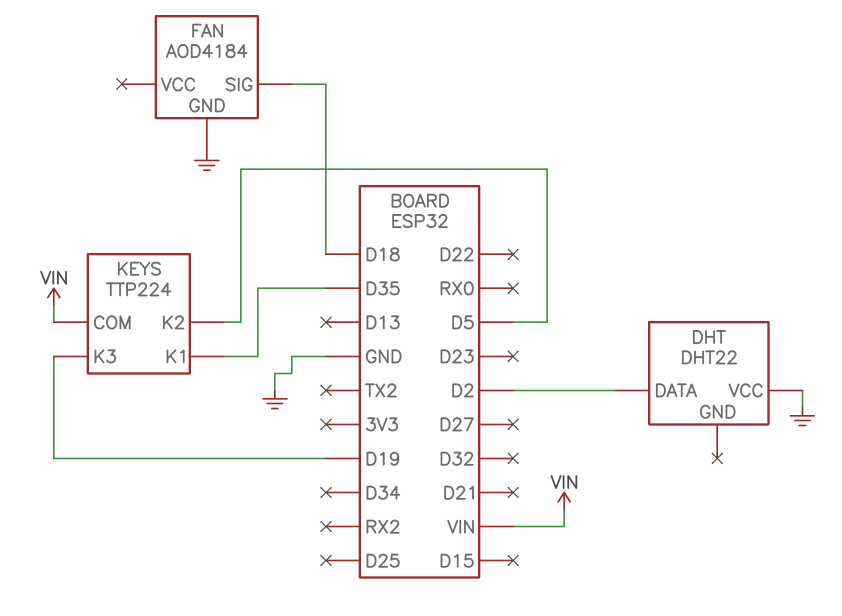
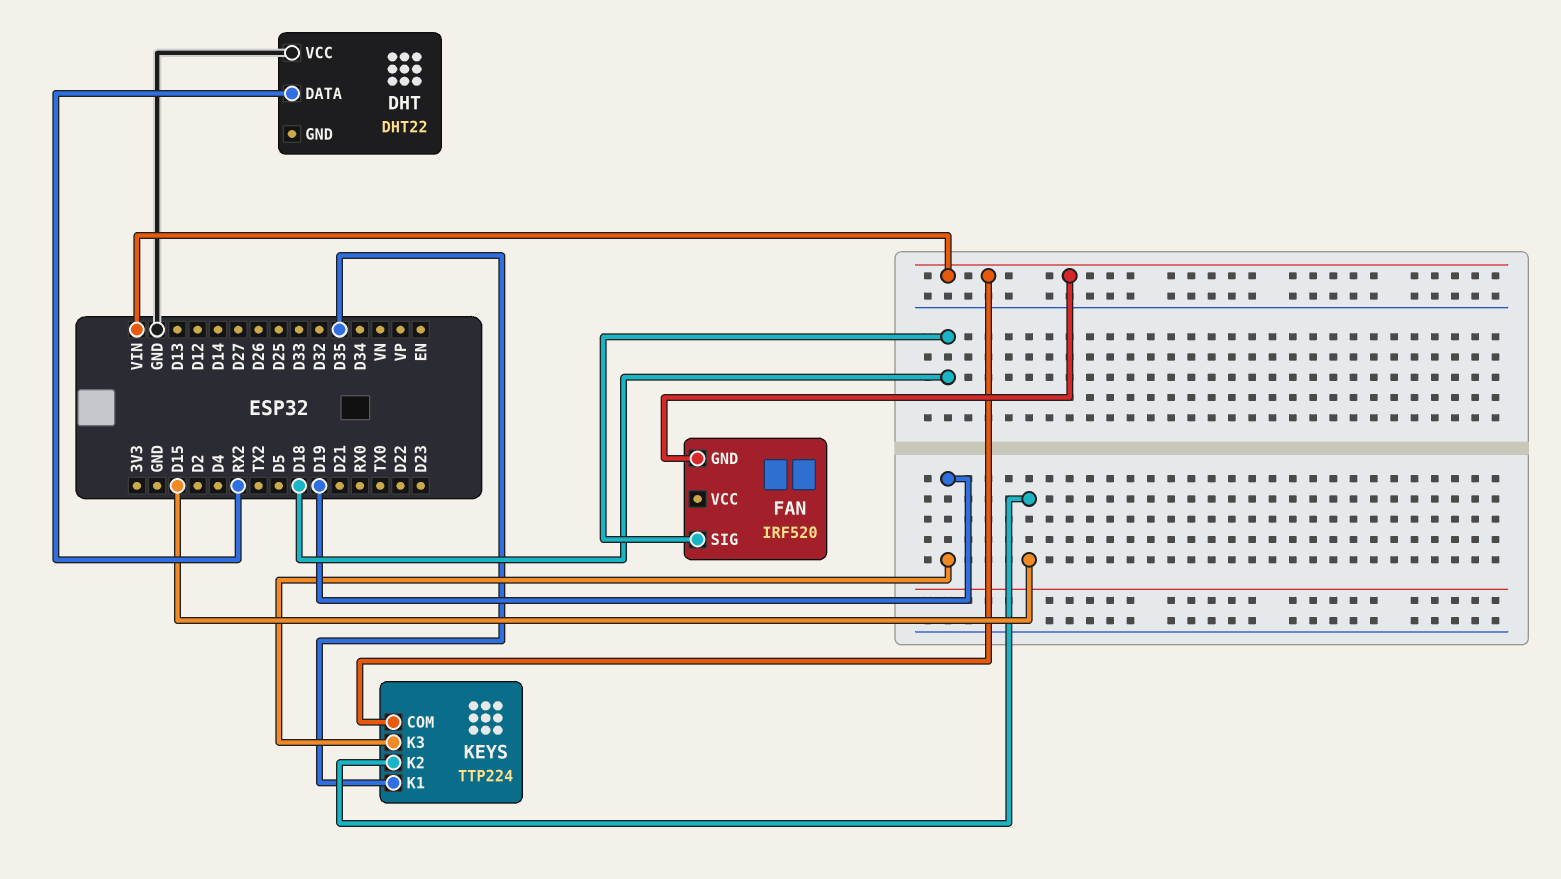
DHT pin DATA: D2 -> RX2
FAN: AOD4184 -> IRF520
FAN pin GND: GND -> VIN
KEYS pin K2: D5 -> D15

